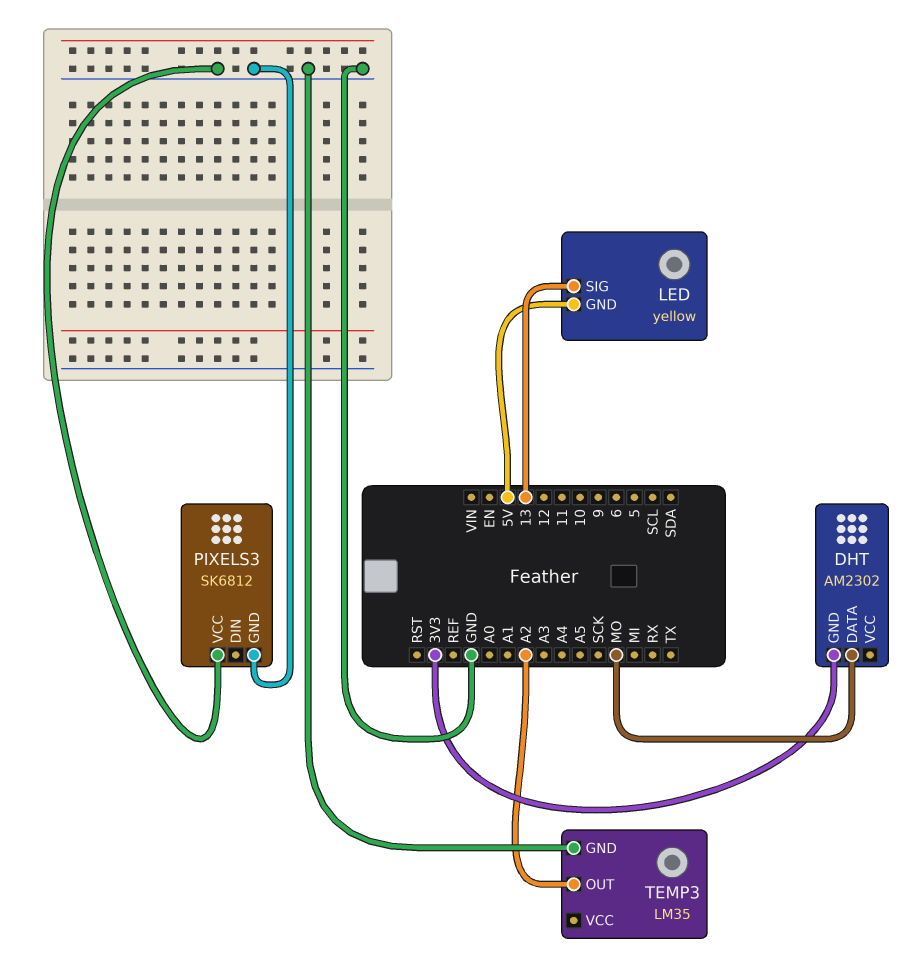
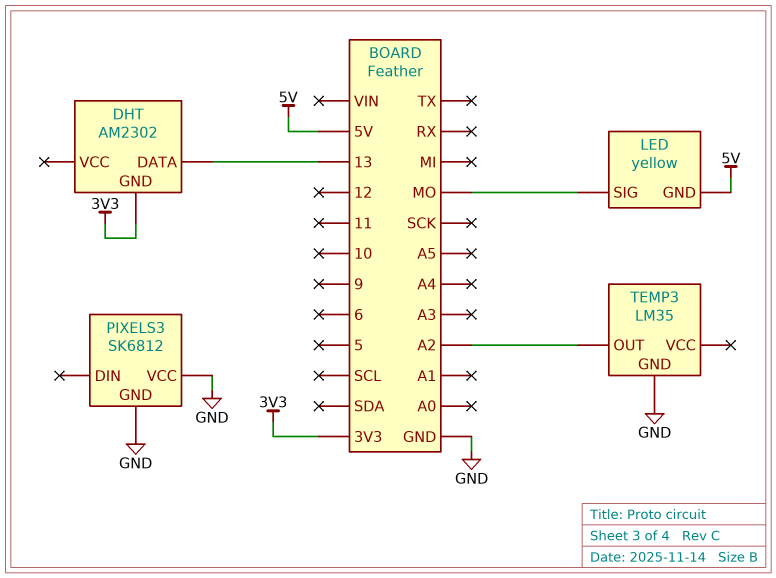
DHT pin DATA: MO -> 13
LED pin SIG: 13 -> MO

